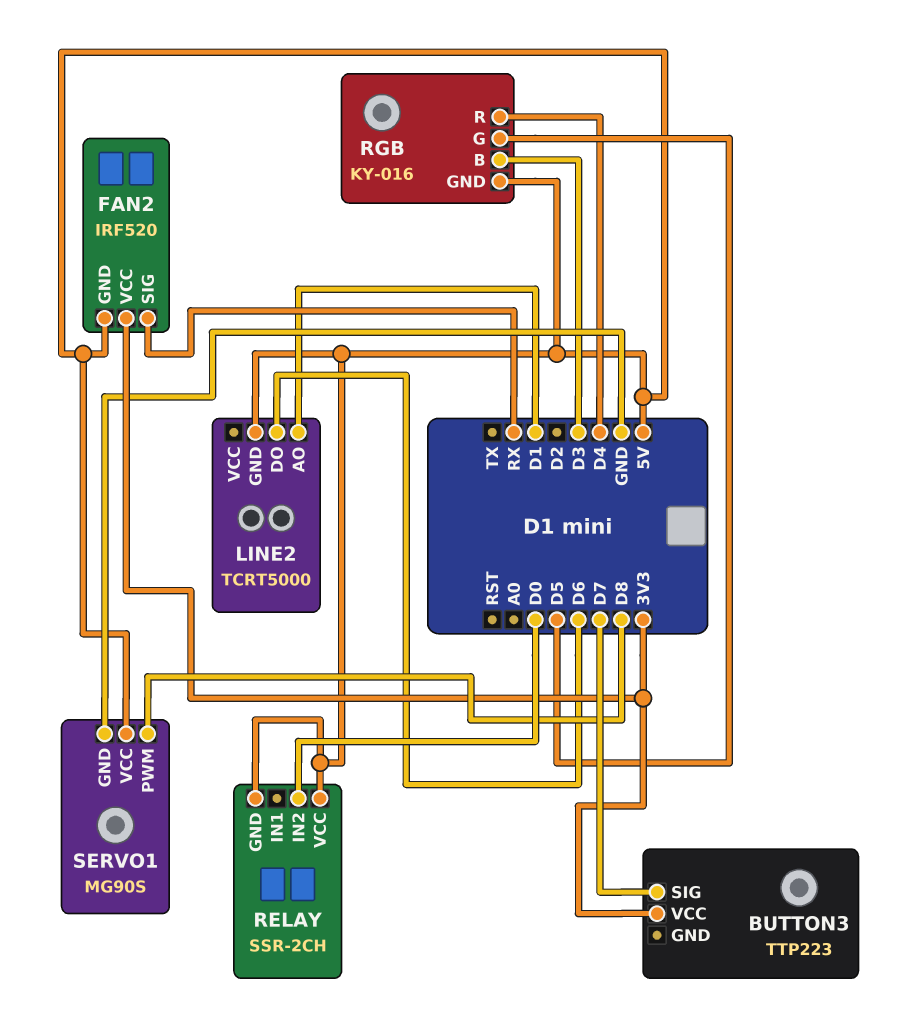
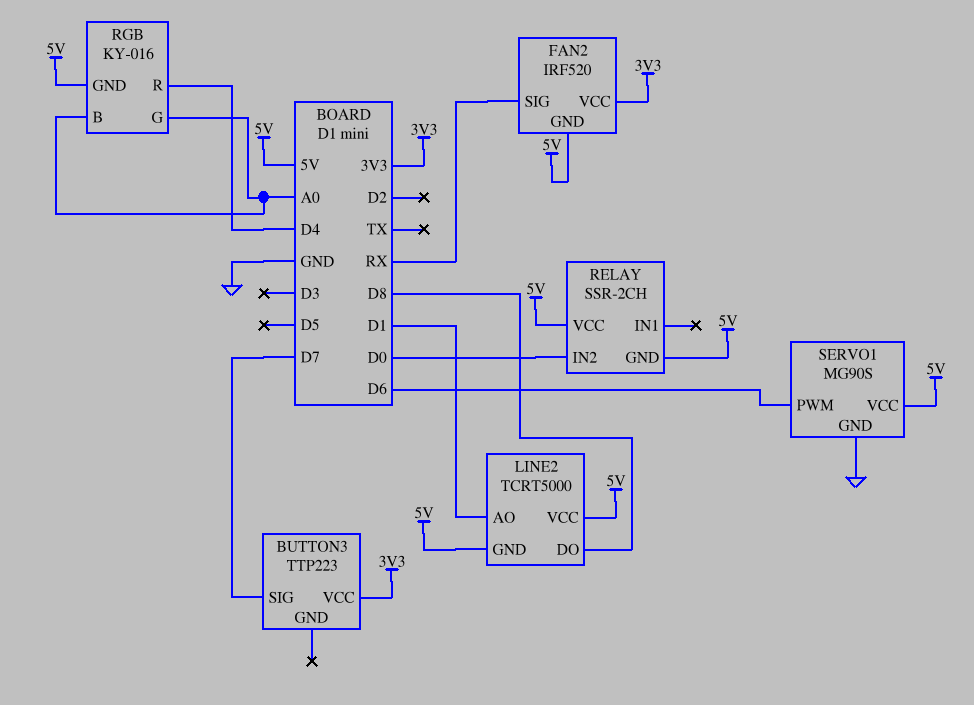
LINE2 pin DO: D6 -> D8
LINE2 pin VCC: none -> 5V
RGB pin B: D3 -> A0
RGB pin G: D5 -> A0
SERVO1 pin PWM: D8 -> D6

